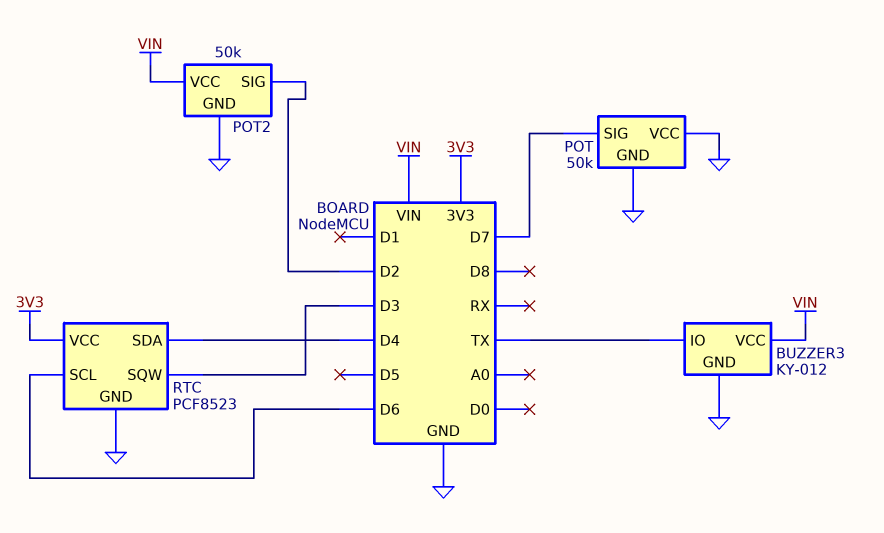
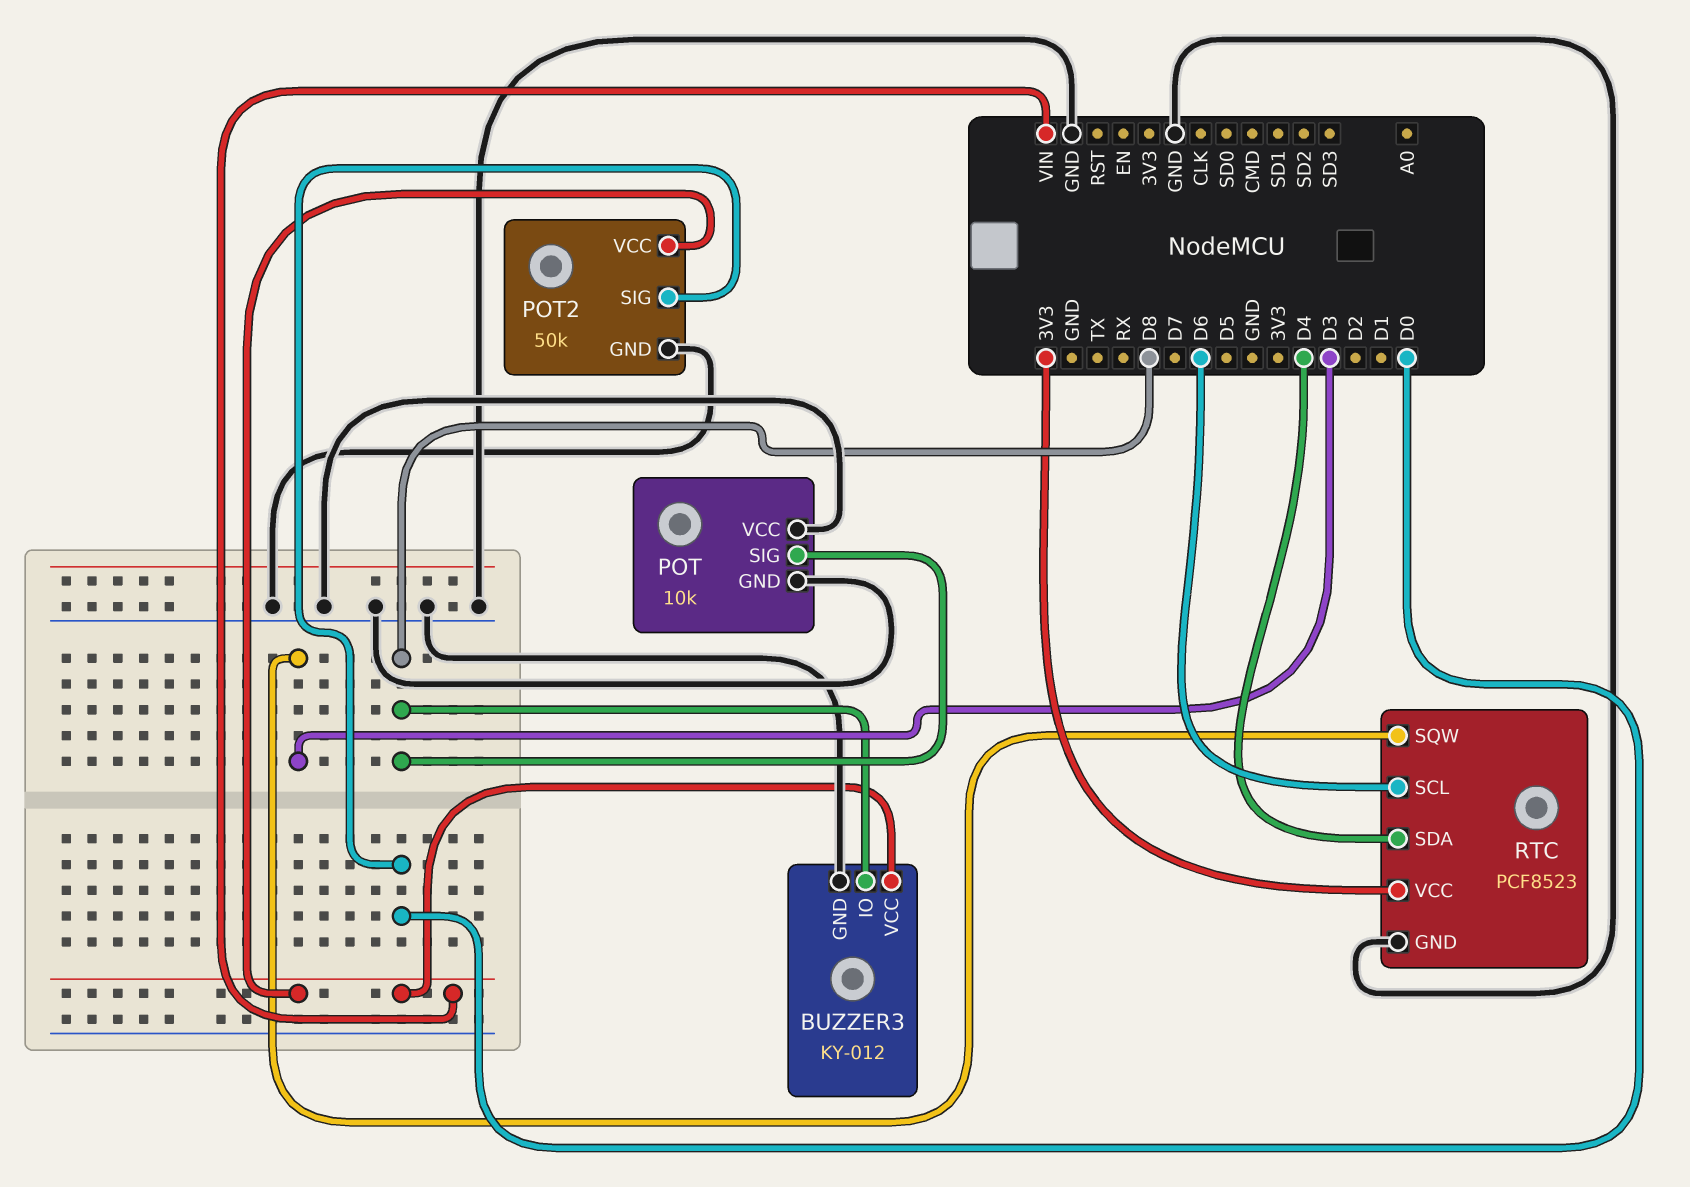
BUZZER3 pin IO: TX -> D8
POT: 50k -> 10k
POT pin SIG: D7 -> D8
POT2 pin SIG: D2 -> D0

